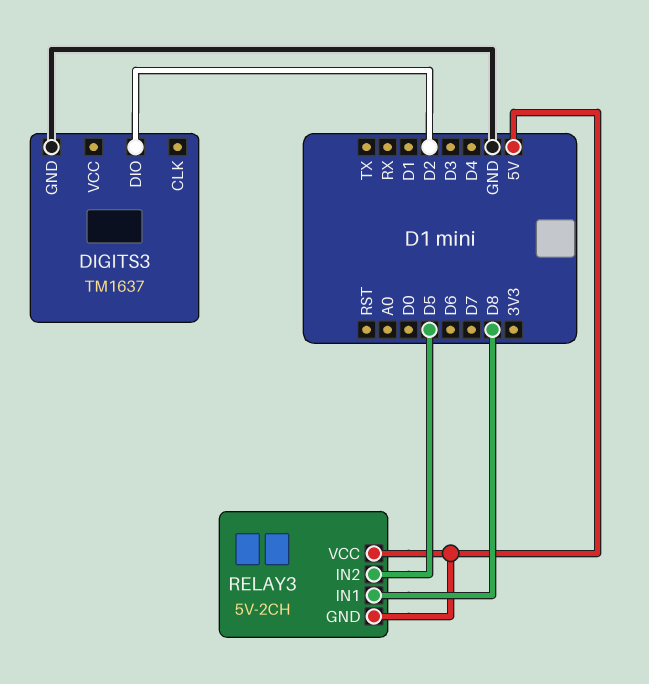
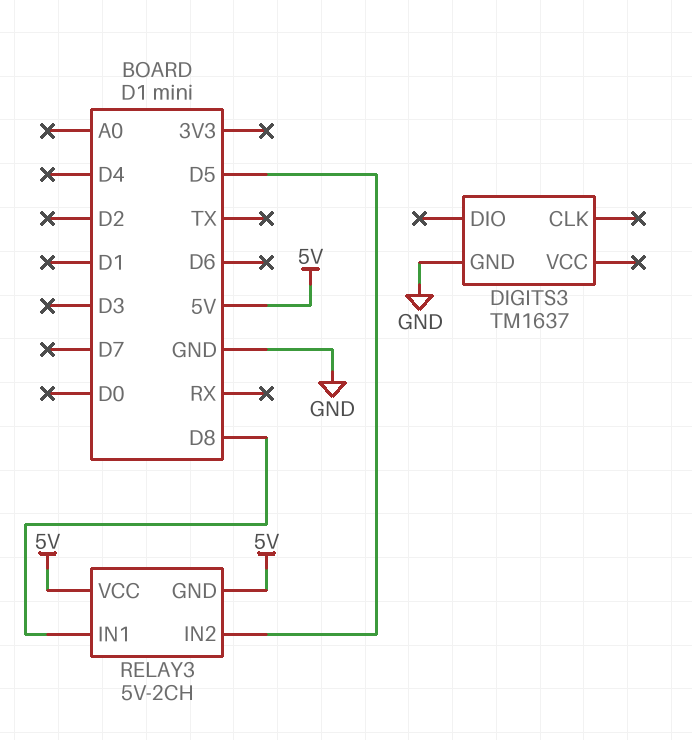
DIGITS3 pin DIO: D2 -> none

